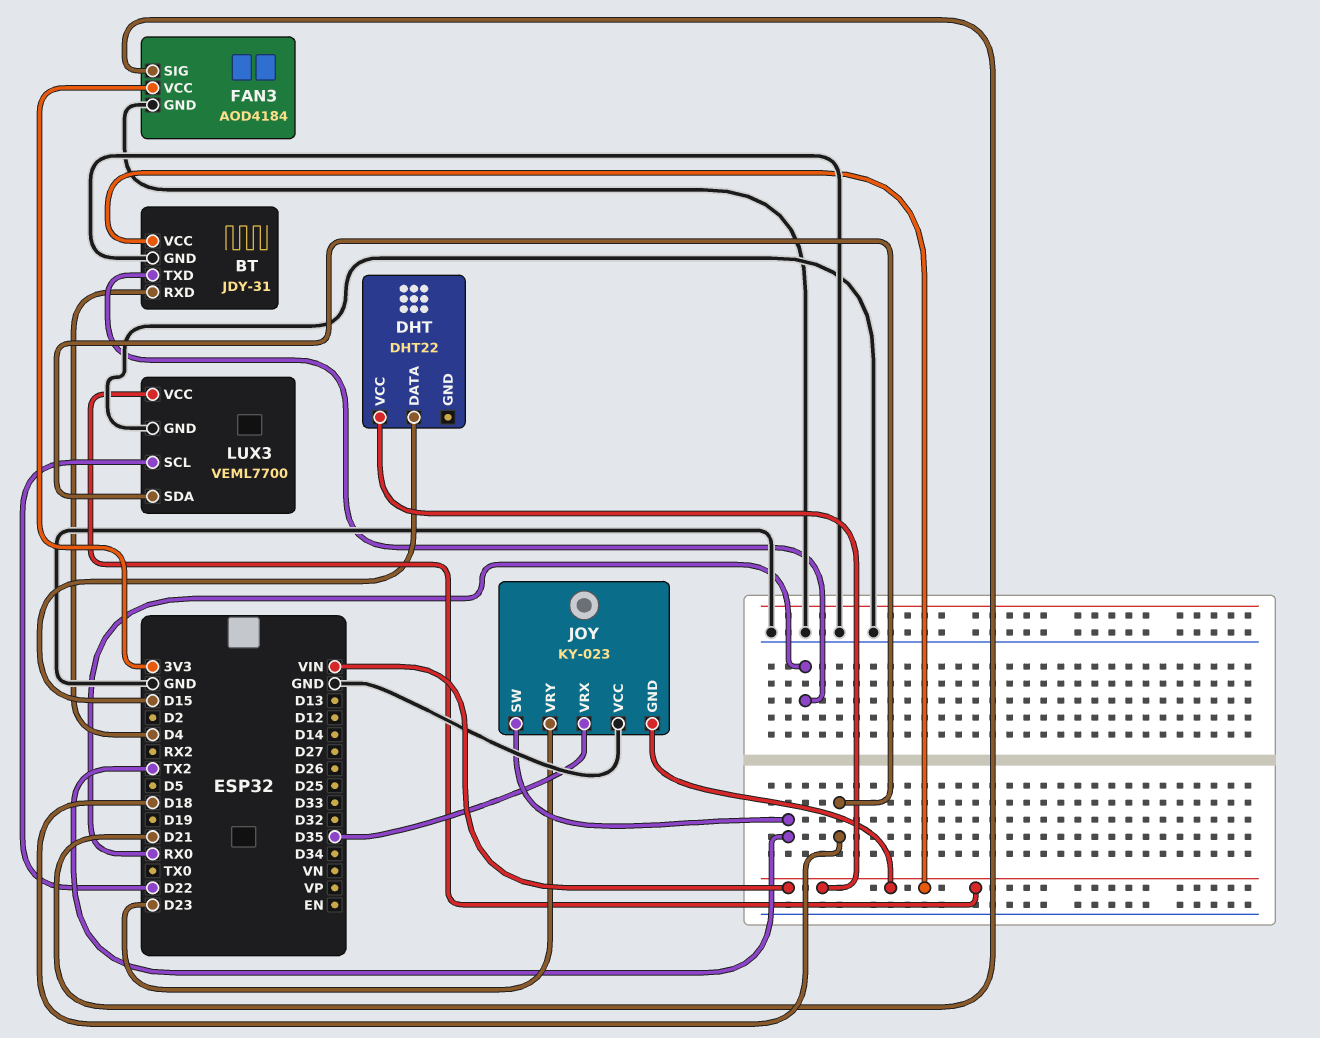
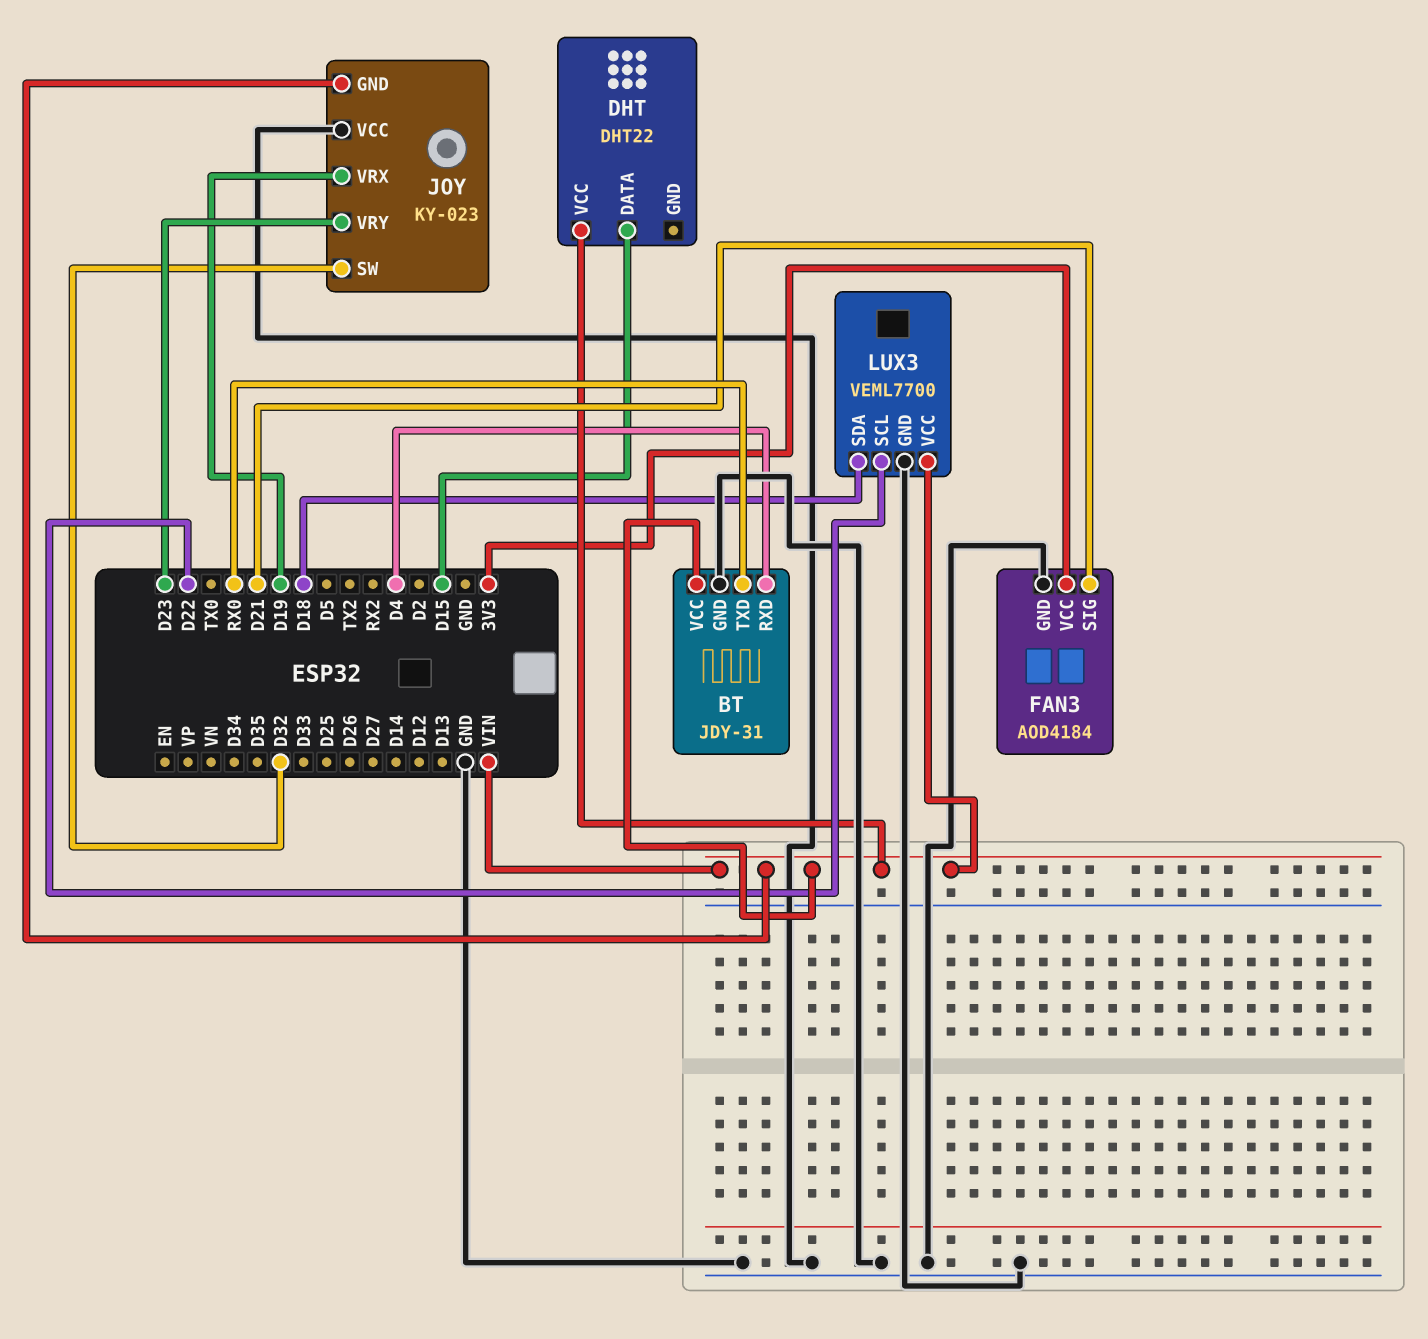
JOY pin SW: TX2 -> D32
JOY pin VRX: D35 -> D19

